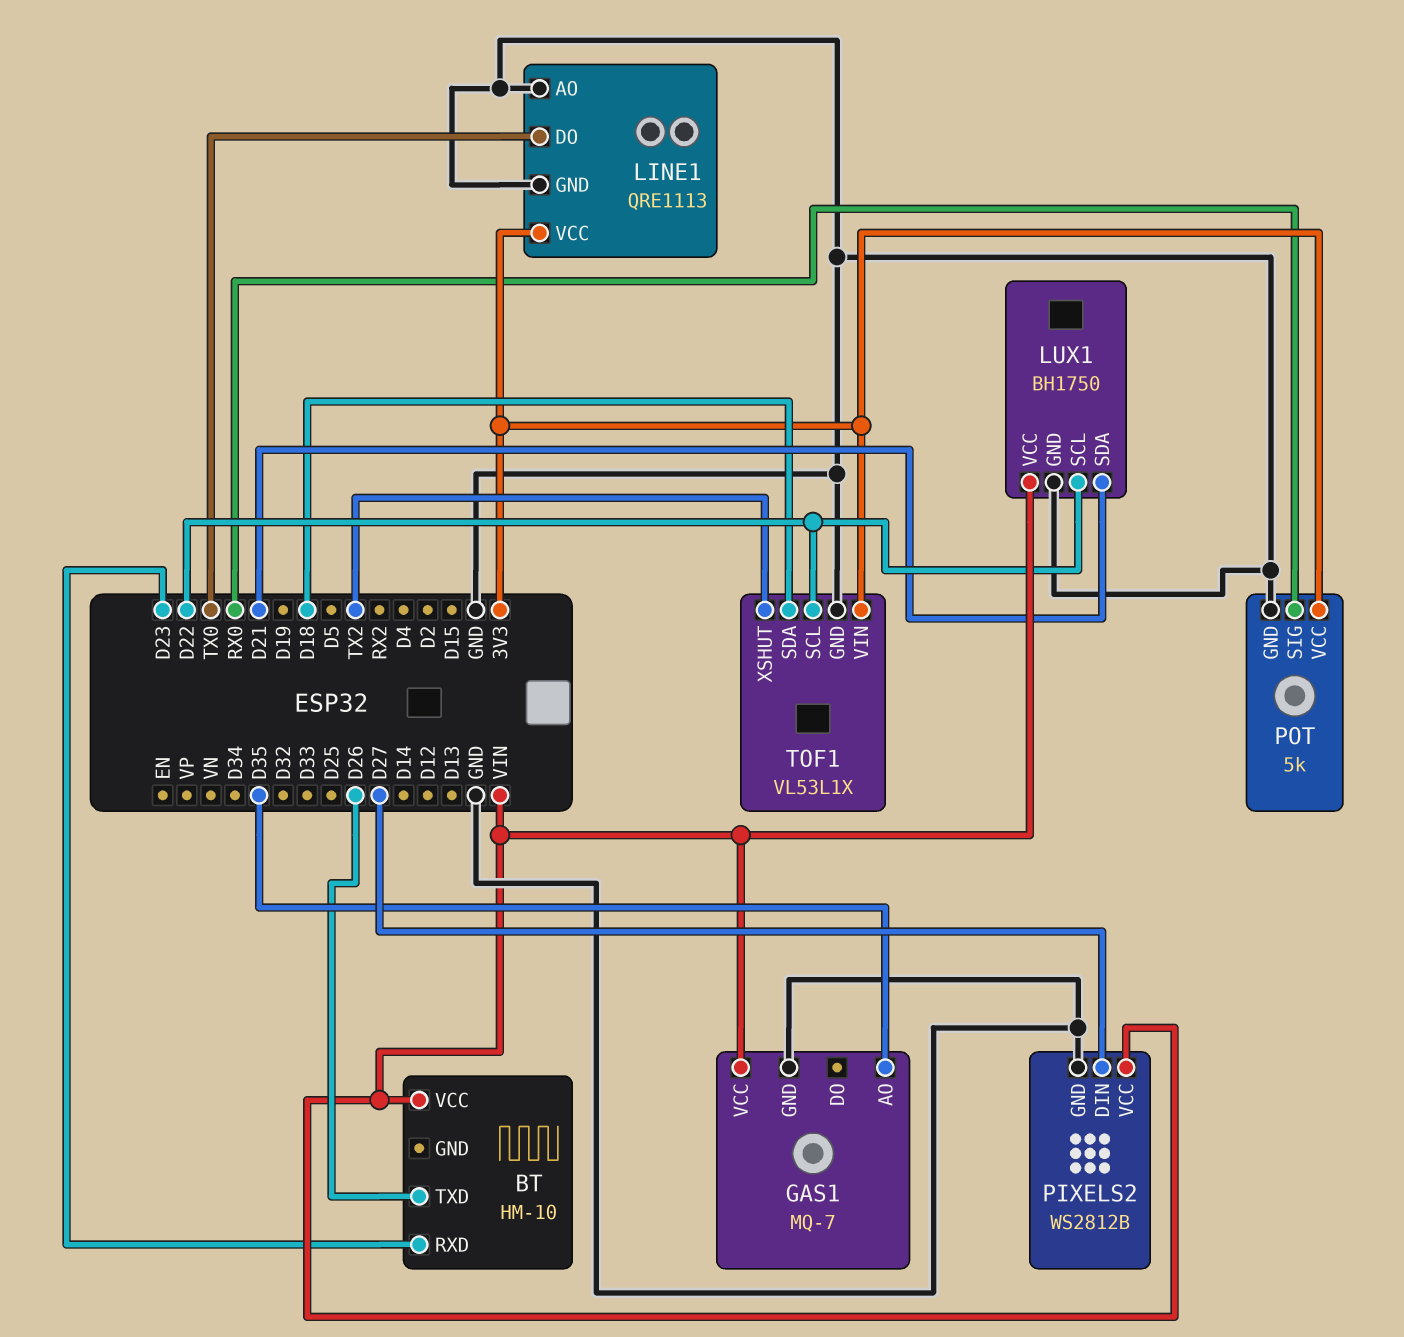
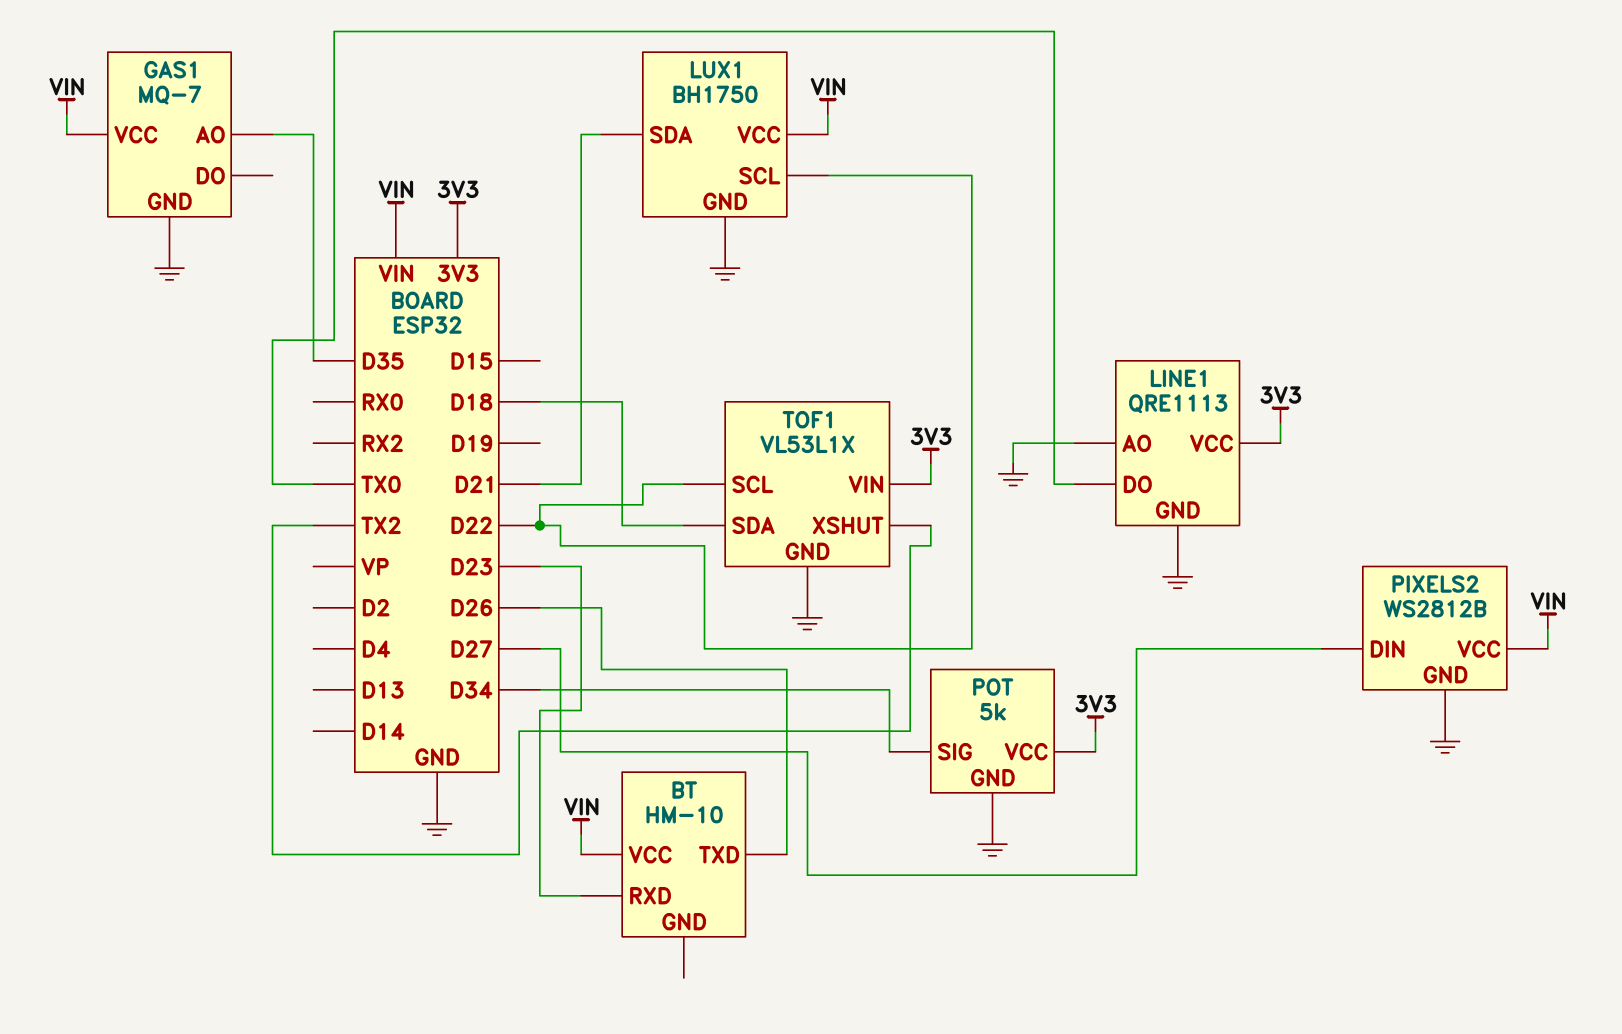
POT pin SIG: RX0 -> D34

